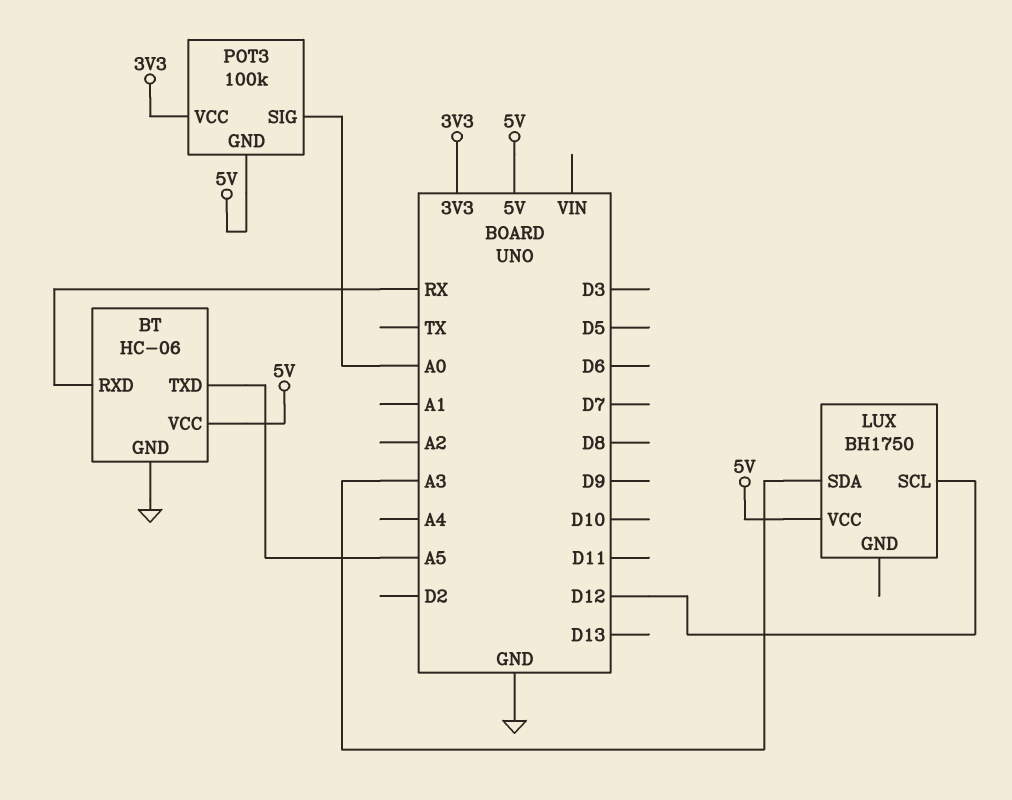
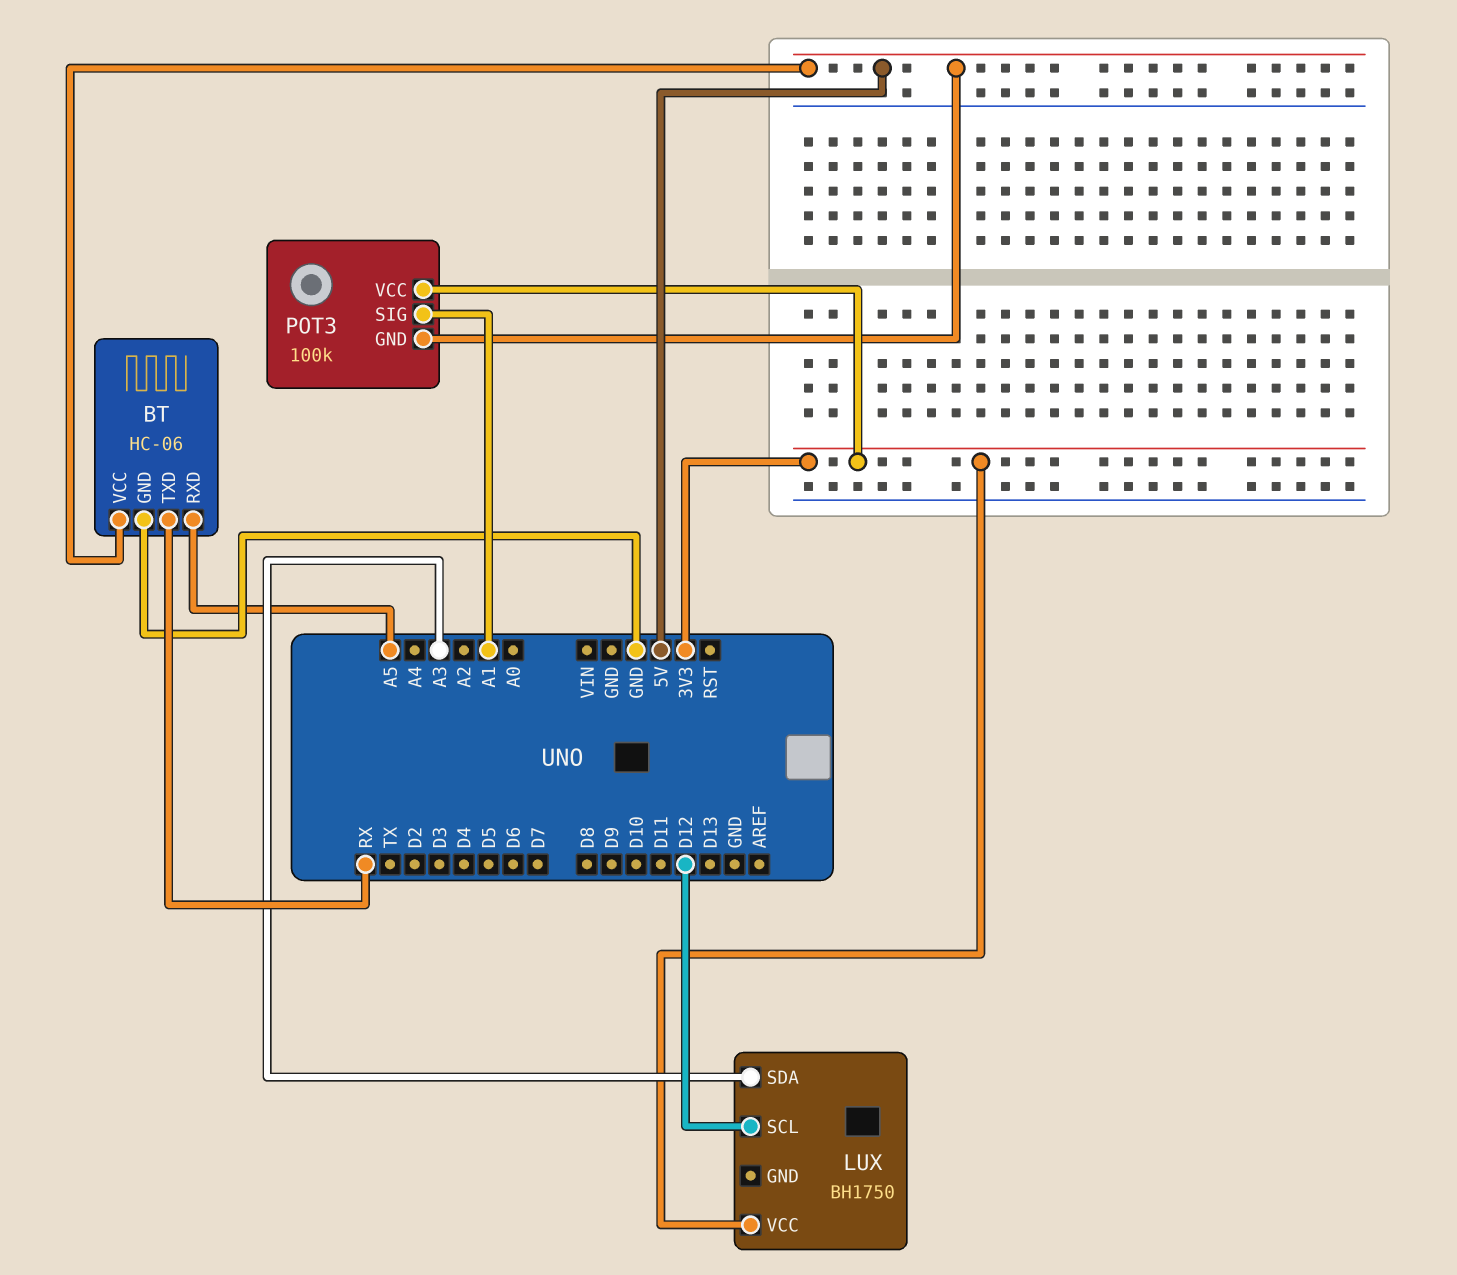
BT pin RXD: RX -> A5
BT pin TXD: A5 -> RX
LUX pin VCC: 5V -> 3V3
POT3 pin SIG: A0 -> A1

